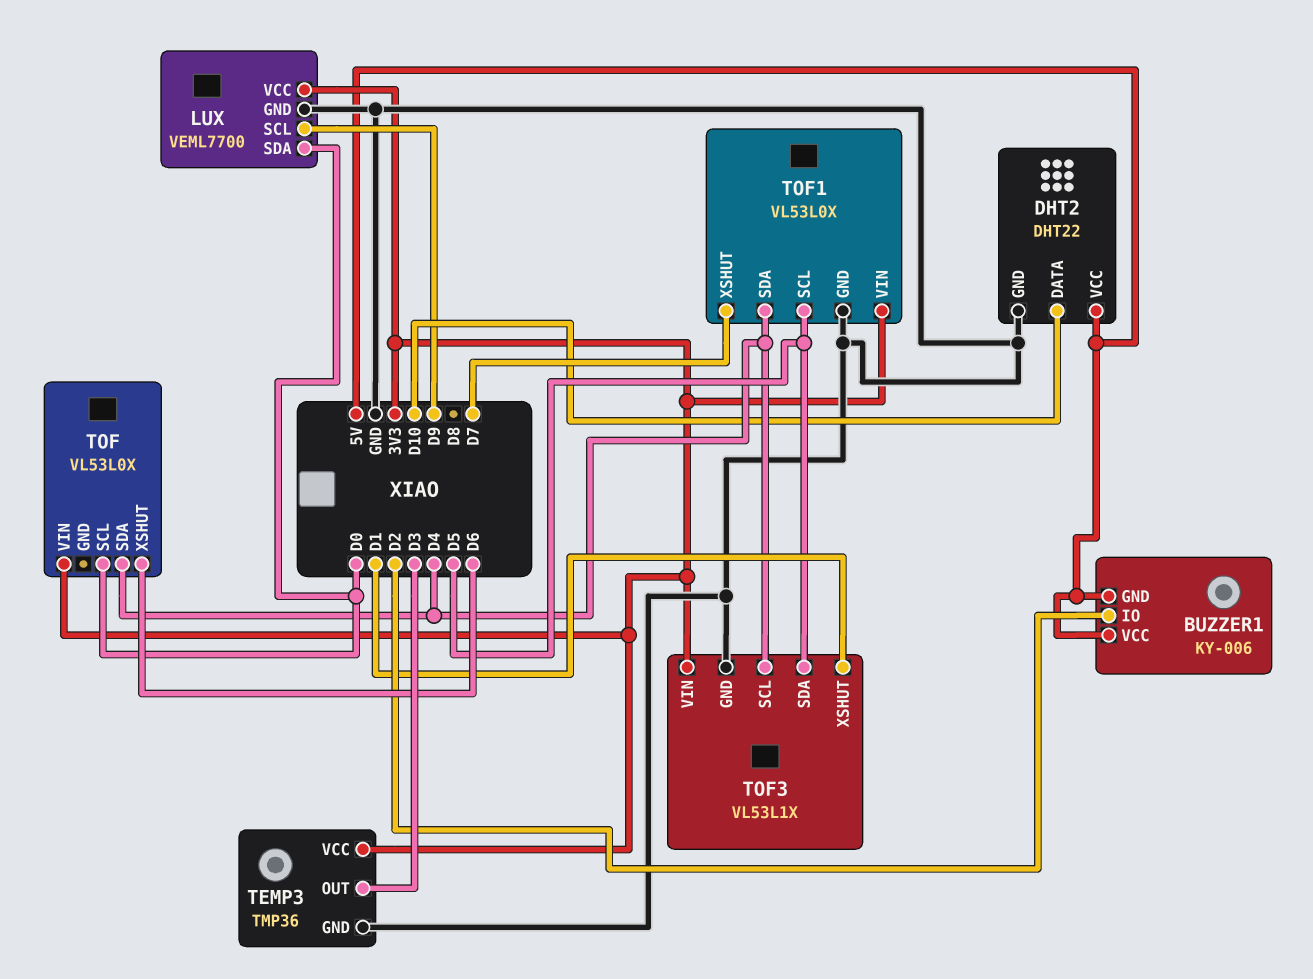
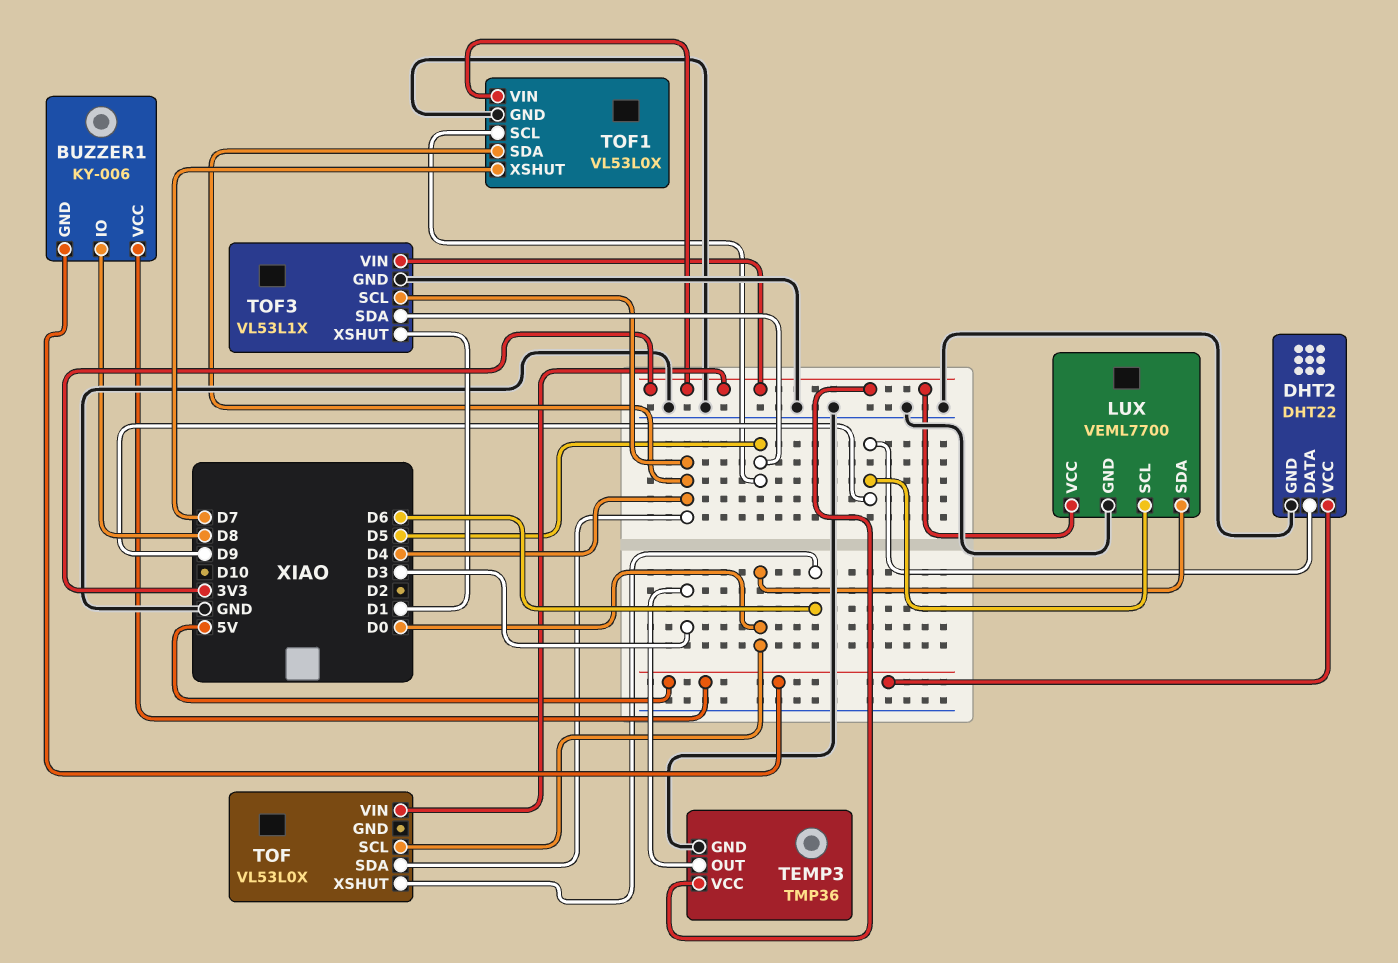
BUZZER1 pin IO: D2 -> D8
DHT2 pin DATA: D10 -> D9

